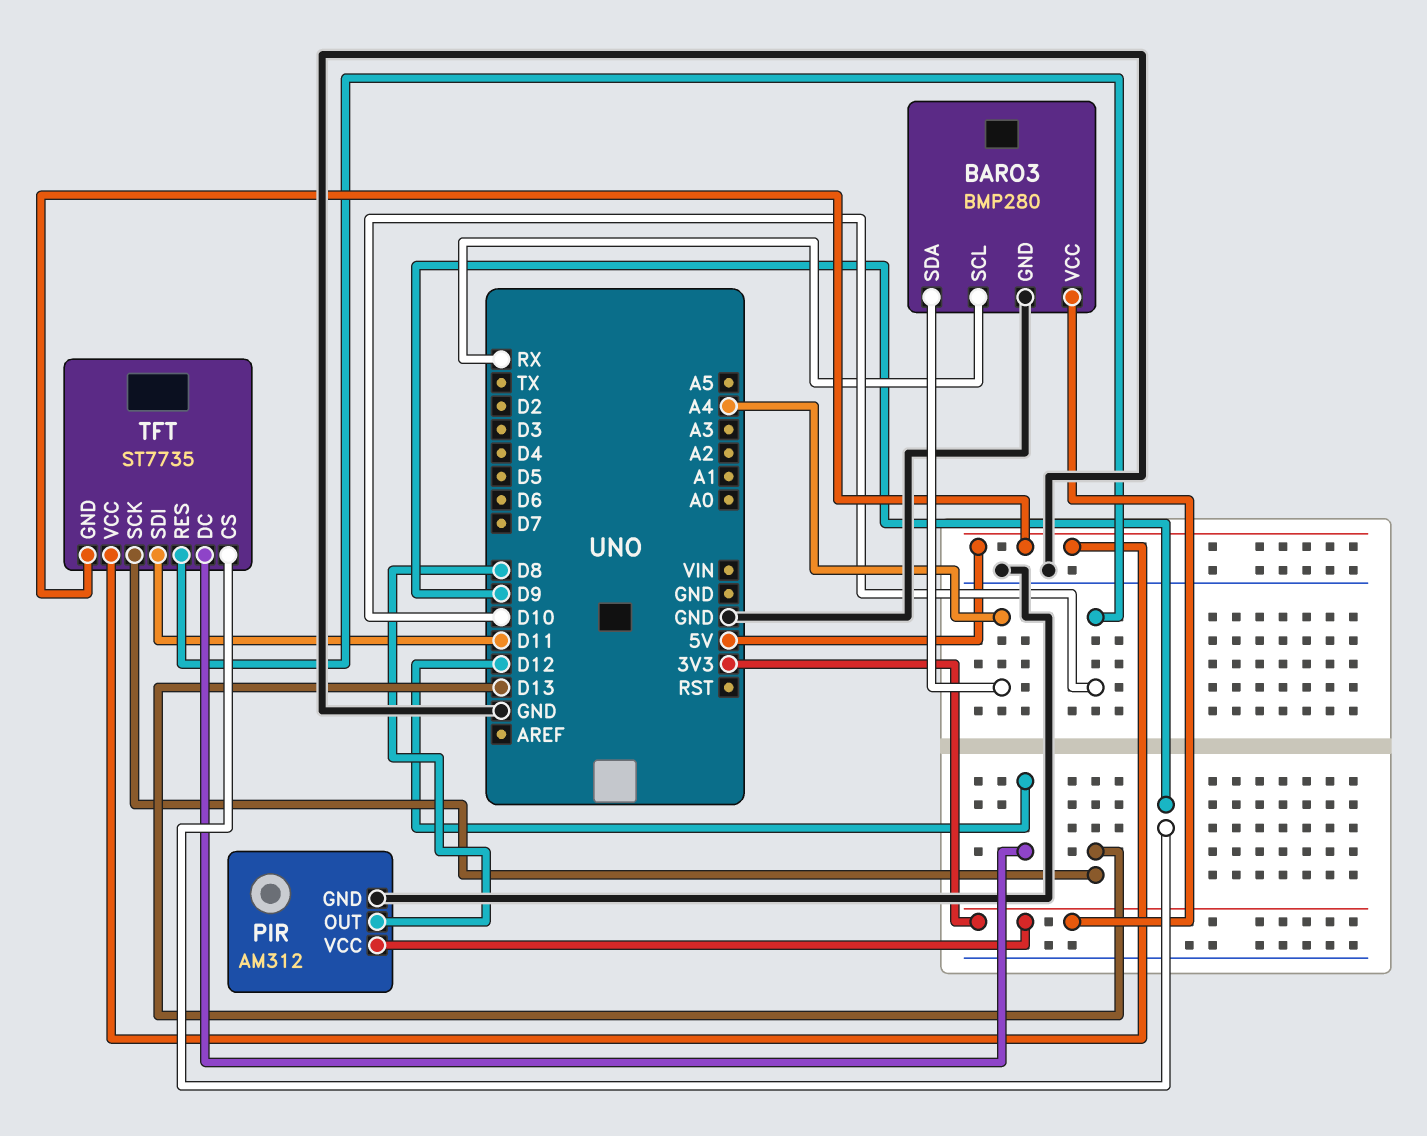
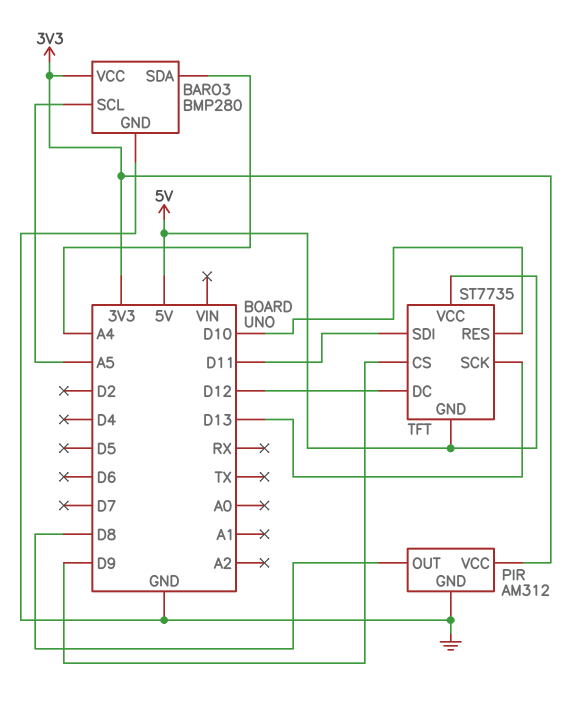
BARO3 pin SCL: RX -> A5

